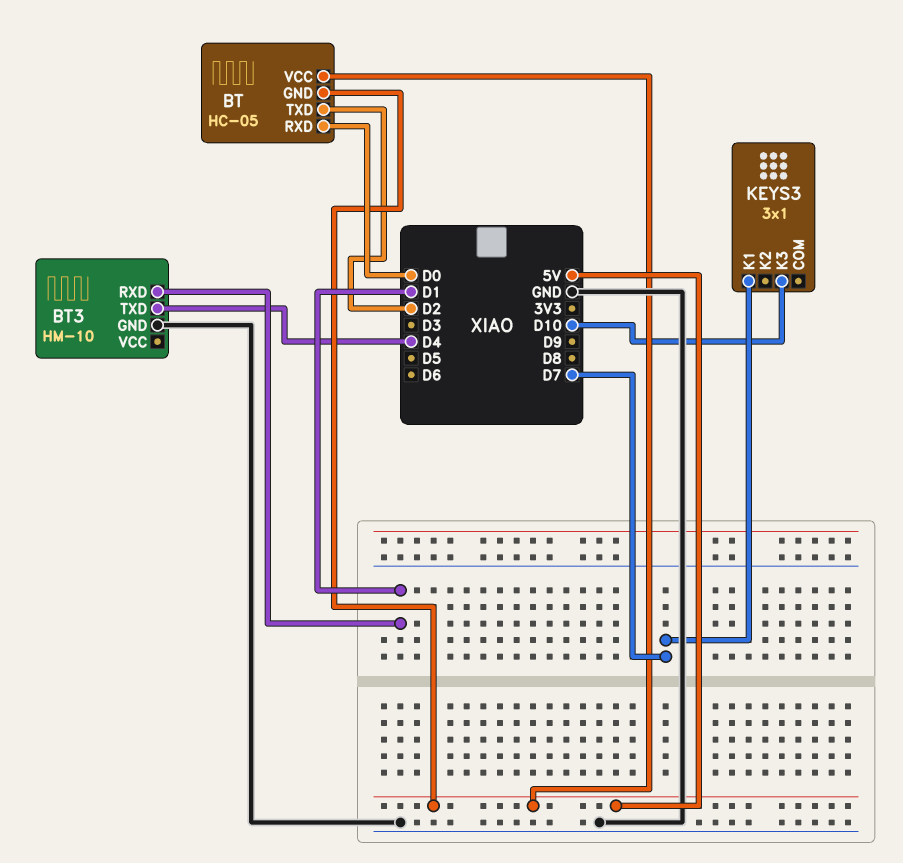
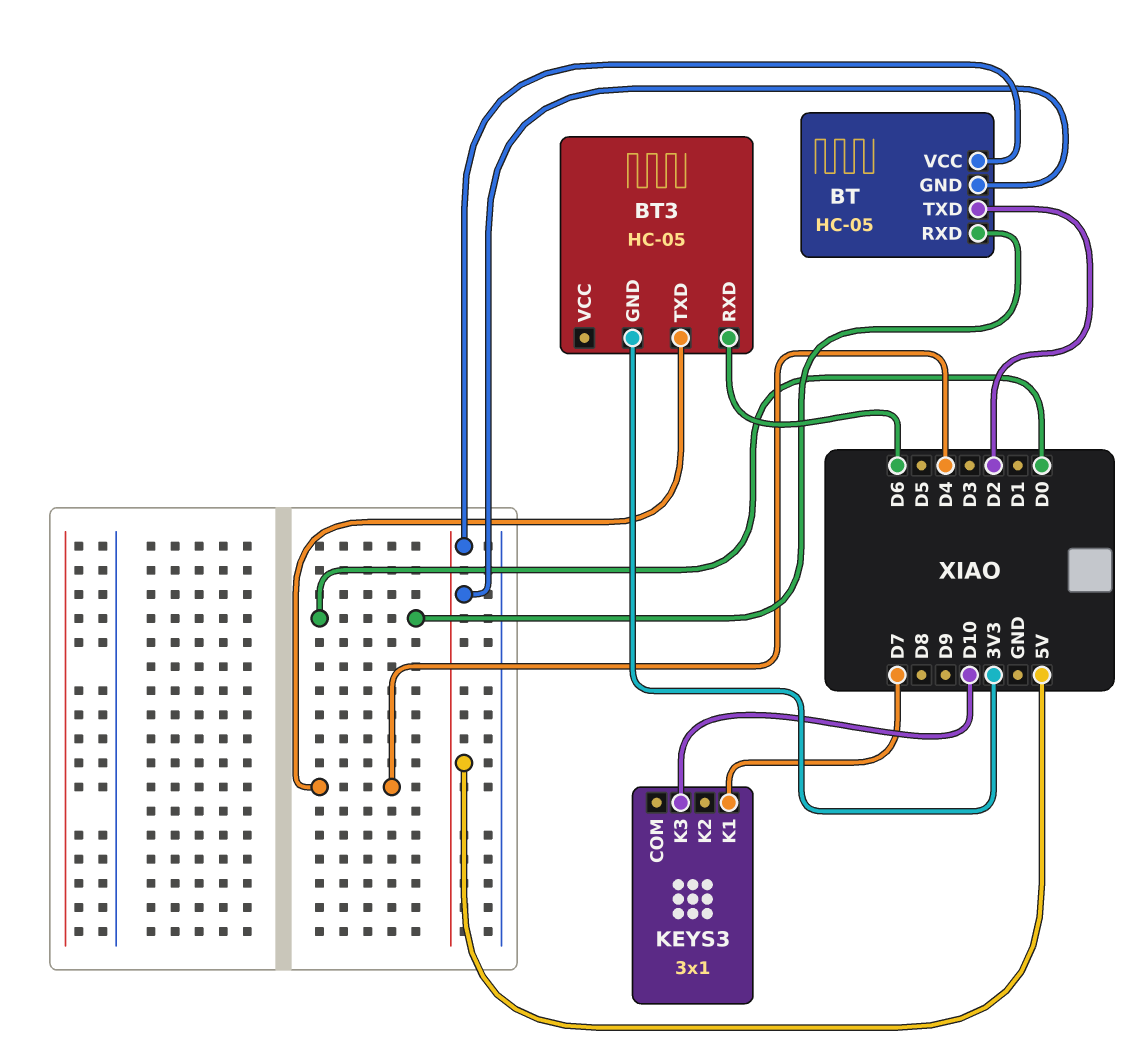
BT3: HM-10 -> HC-05
BT3 pin GND: GND -> 3V3
BT3 pin RXD: D1 -> D6

